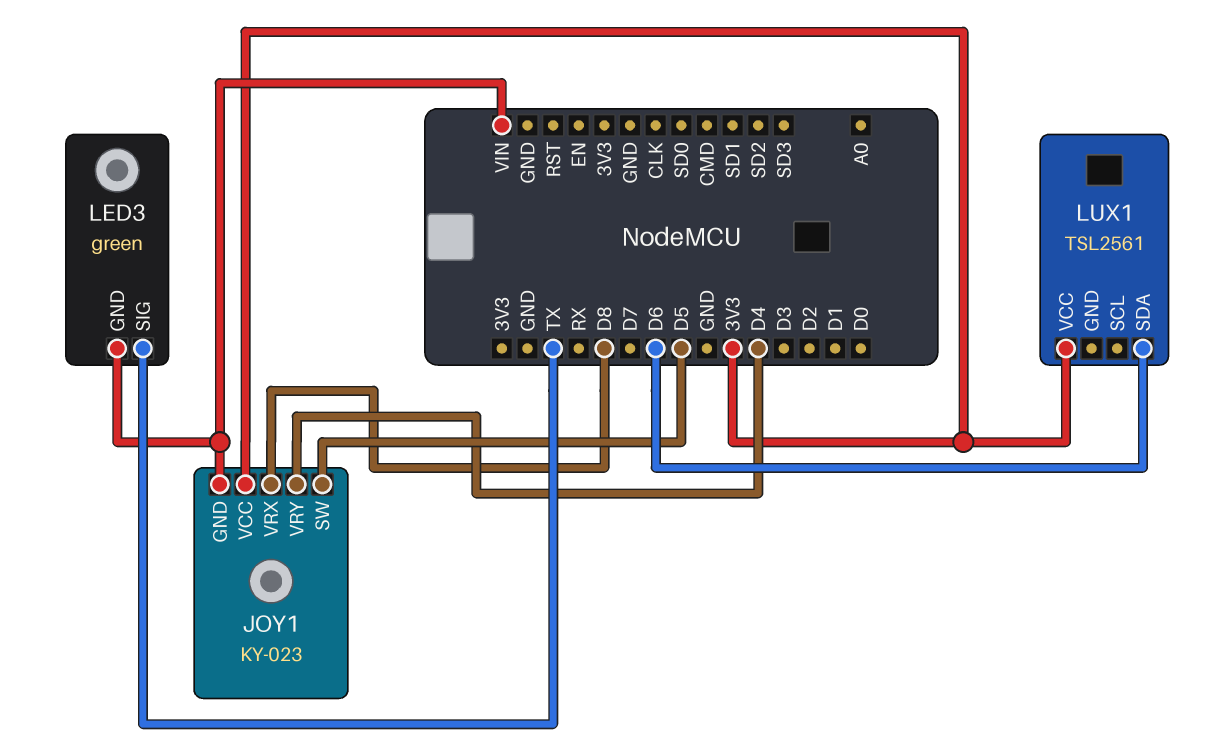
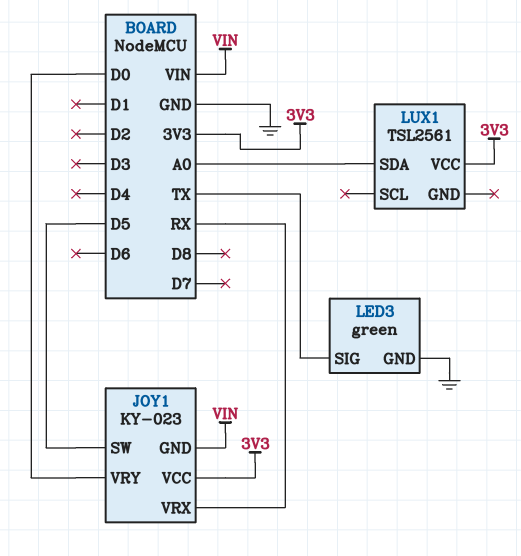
JOY1 pin VRX: D8 -> RX
JOY1 pin VRY: D4 -> D0
LED3 pin GND: VIN -> GND
LUX1 pin SDA: D6 -> A0

